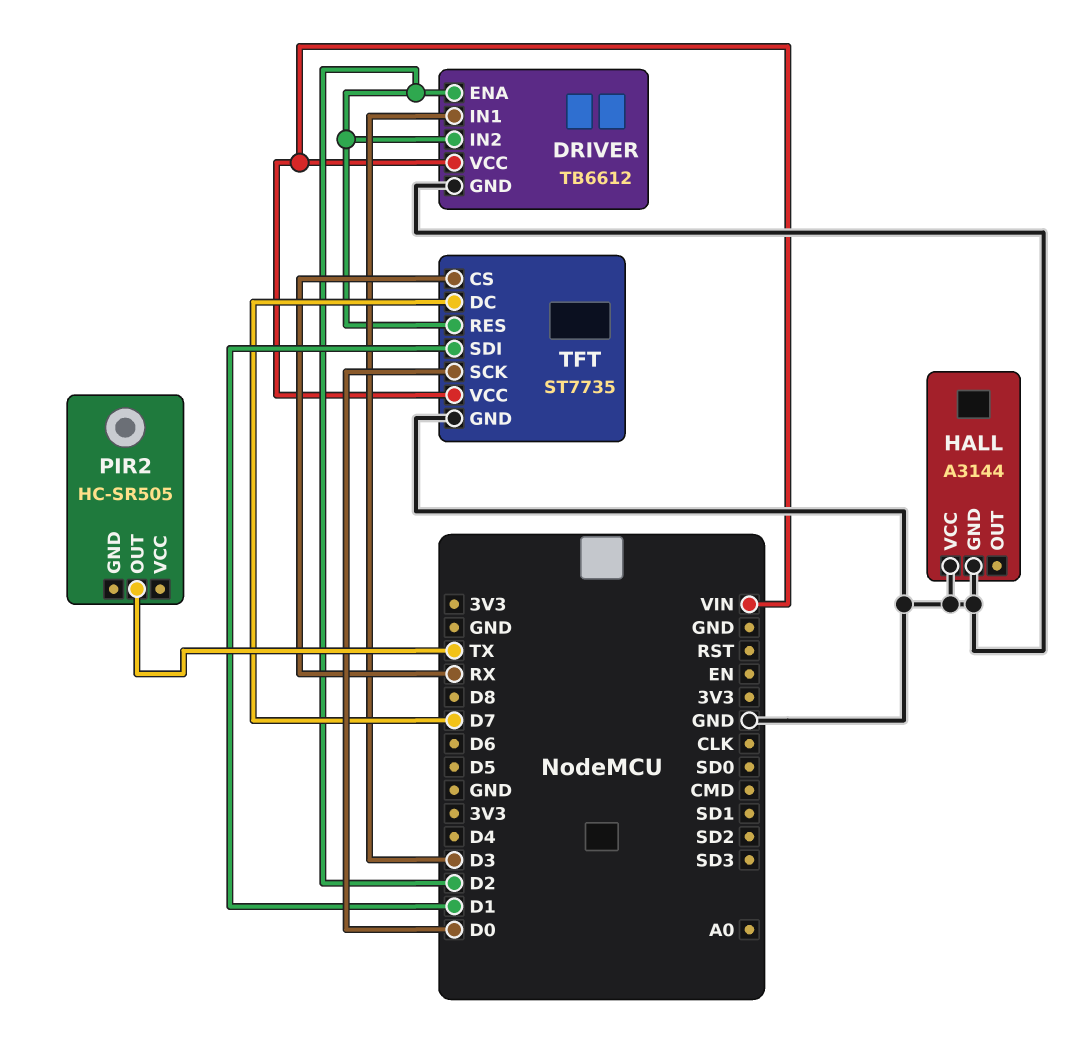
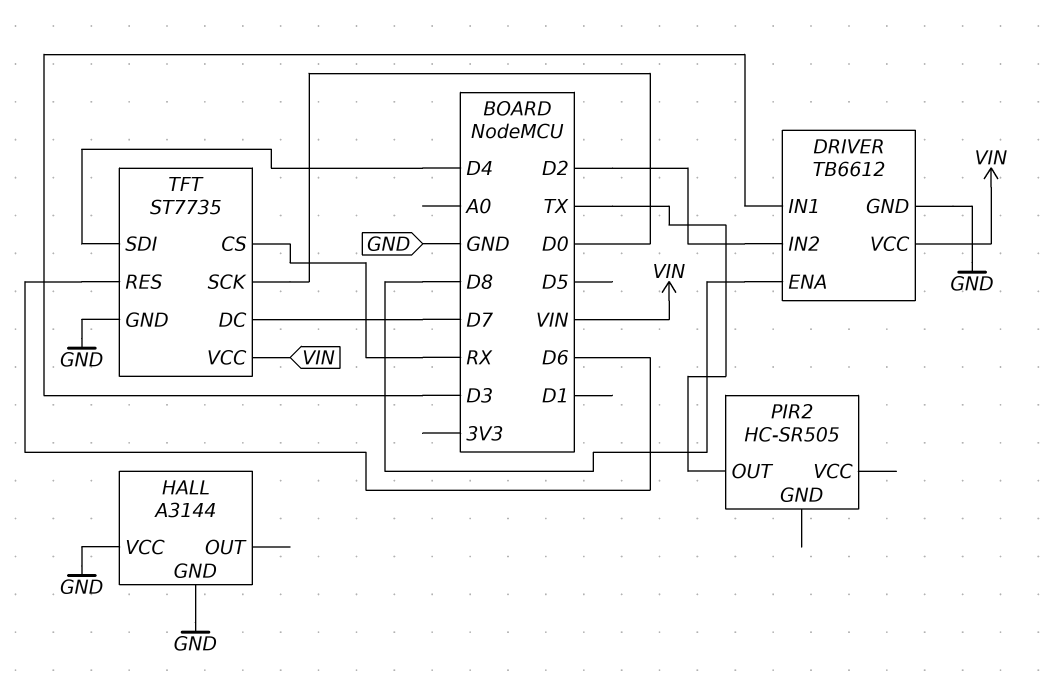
DRIVER pin ENA: D2 -> D8
TFT pin RES: D2 -> D6
TFT pin SDI: D1 -> D4

